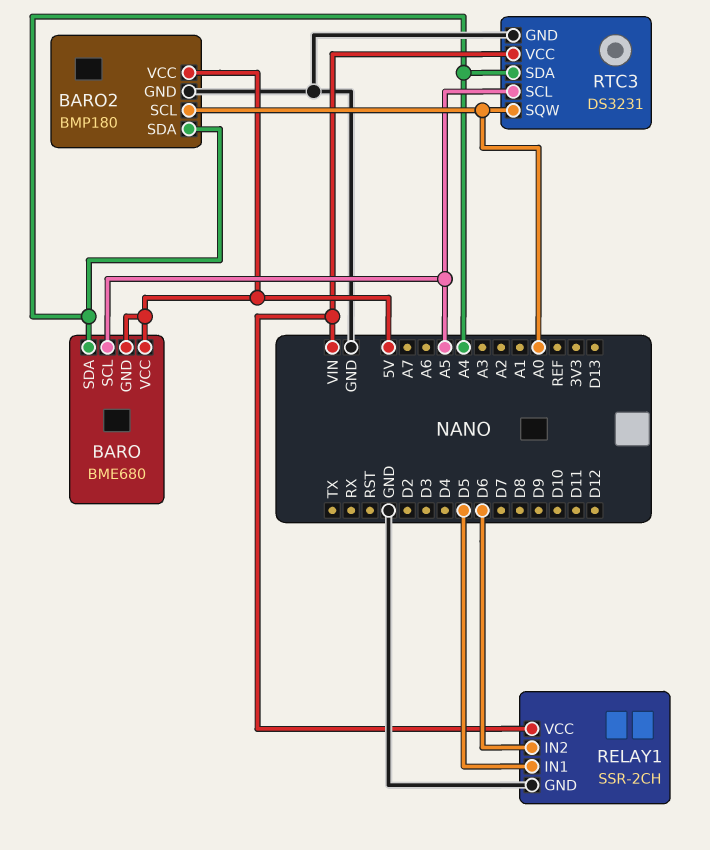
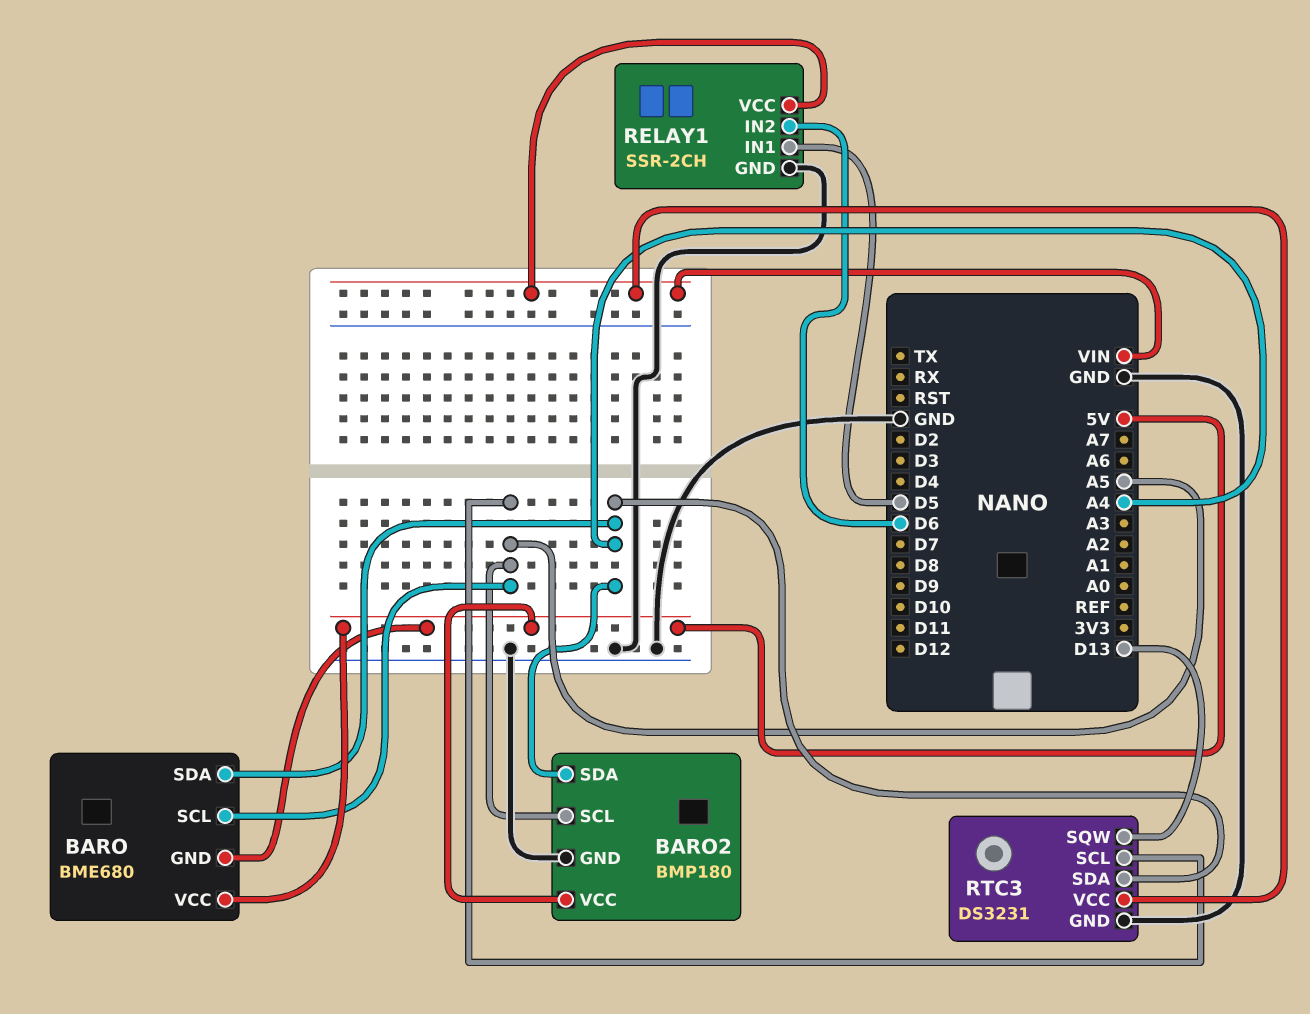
BARO2 pin SCL: A0 -> A5
RTC3 pin SQW: A0 -> D13

